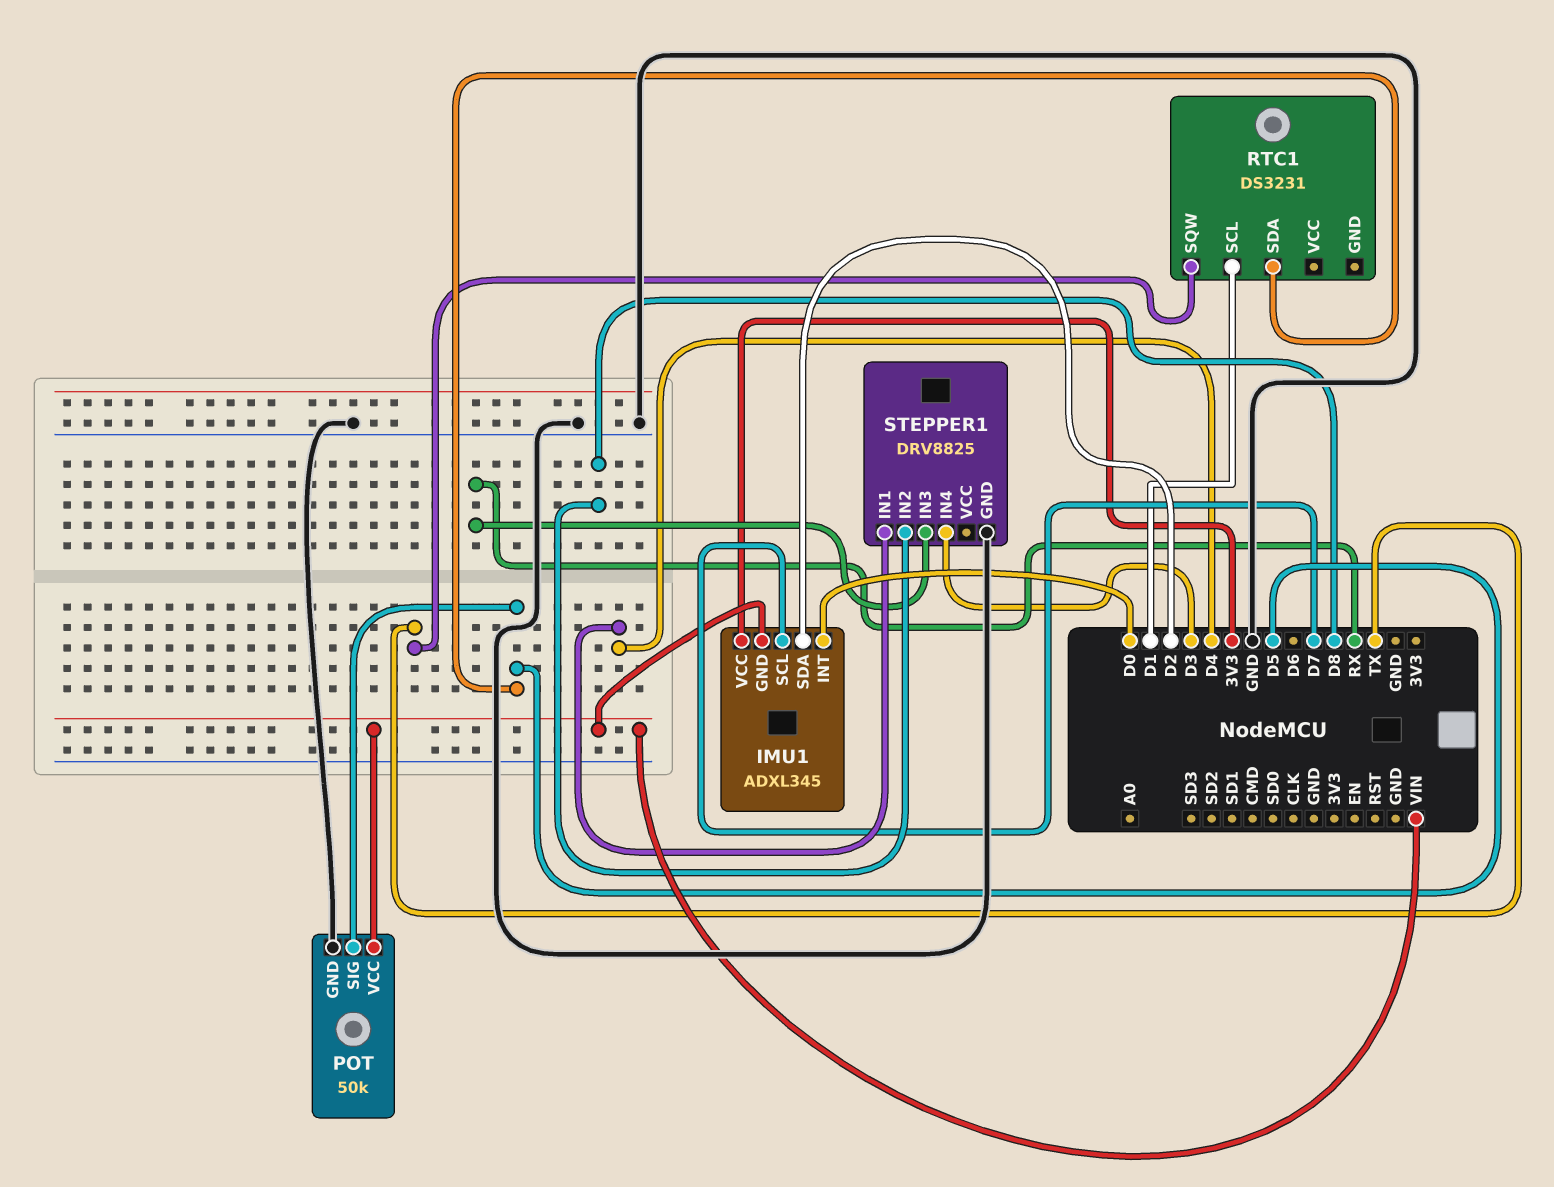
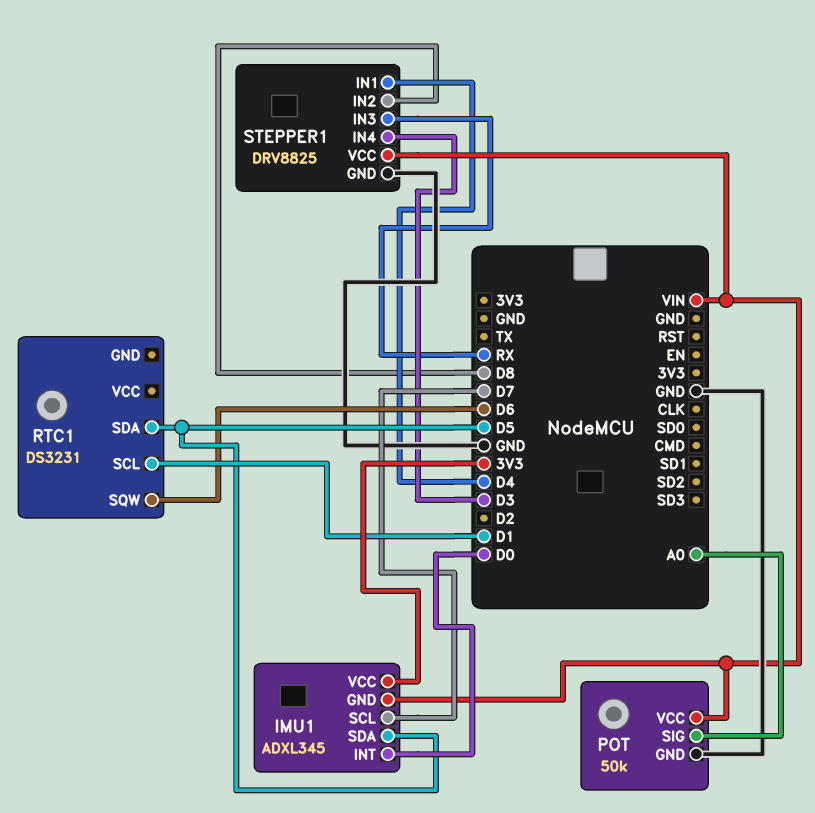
IMU1 pin SDA: D2 -> D5
POT pin SIG: D5 -> A0
RTC1 pin SQW: TX -> D6
STEPPER1 pin VCC: none -> VIN

